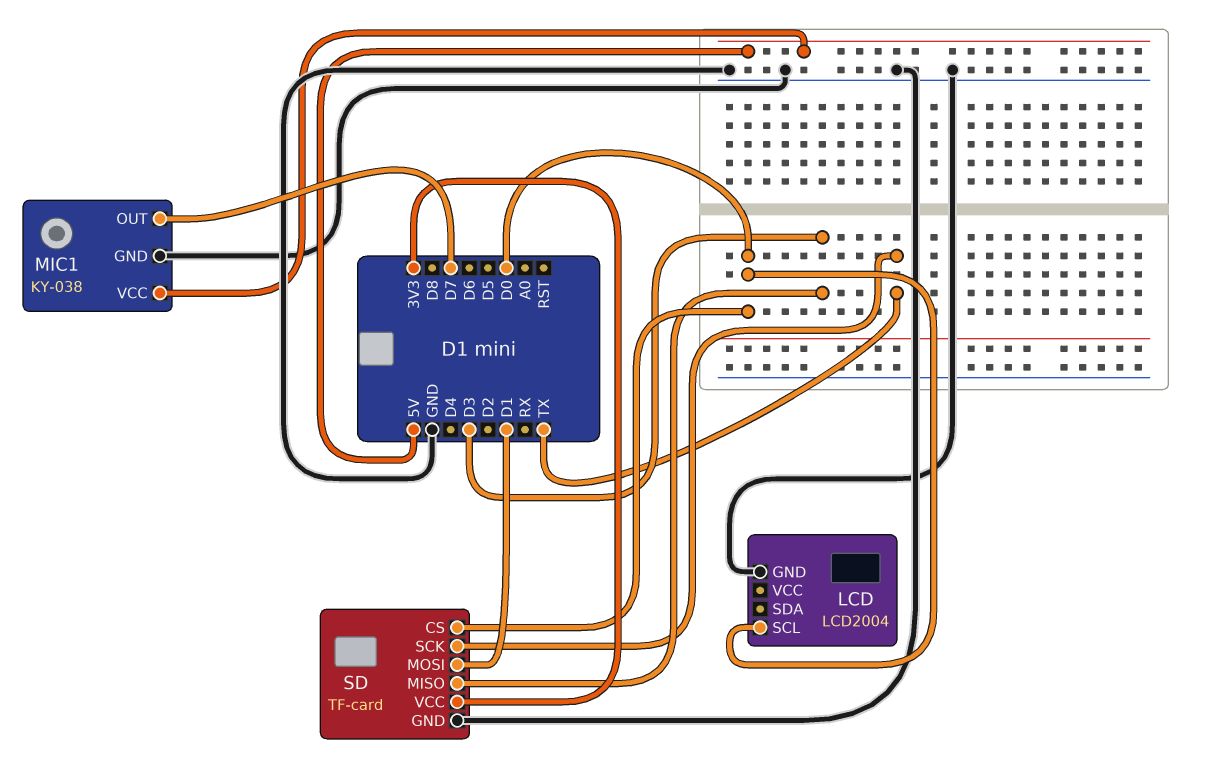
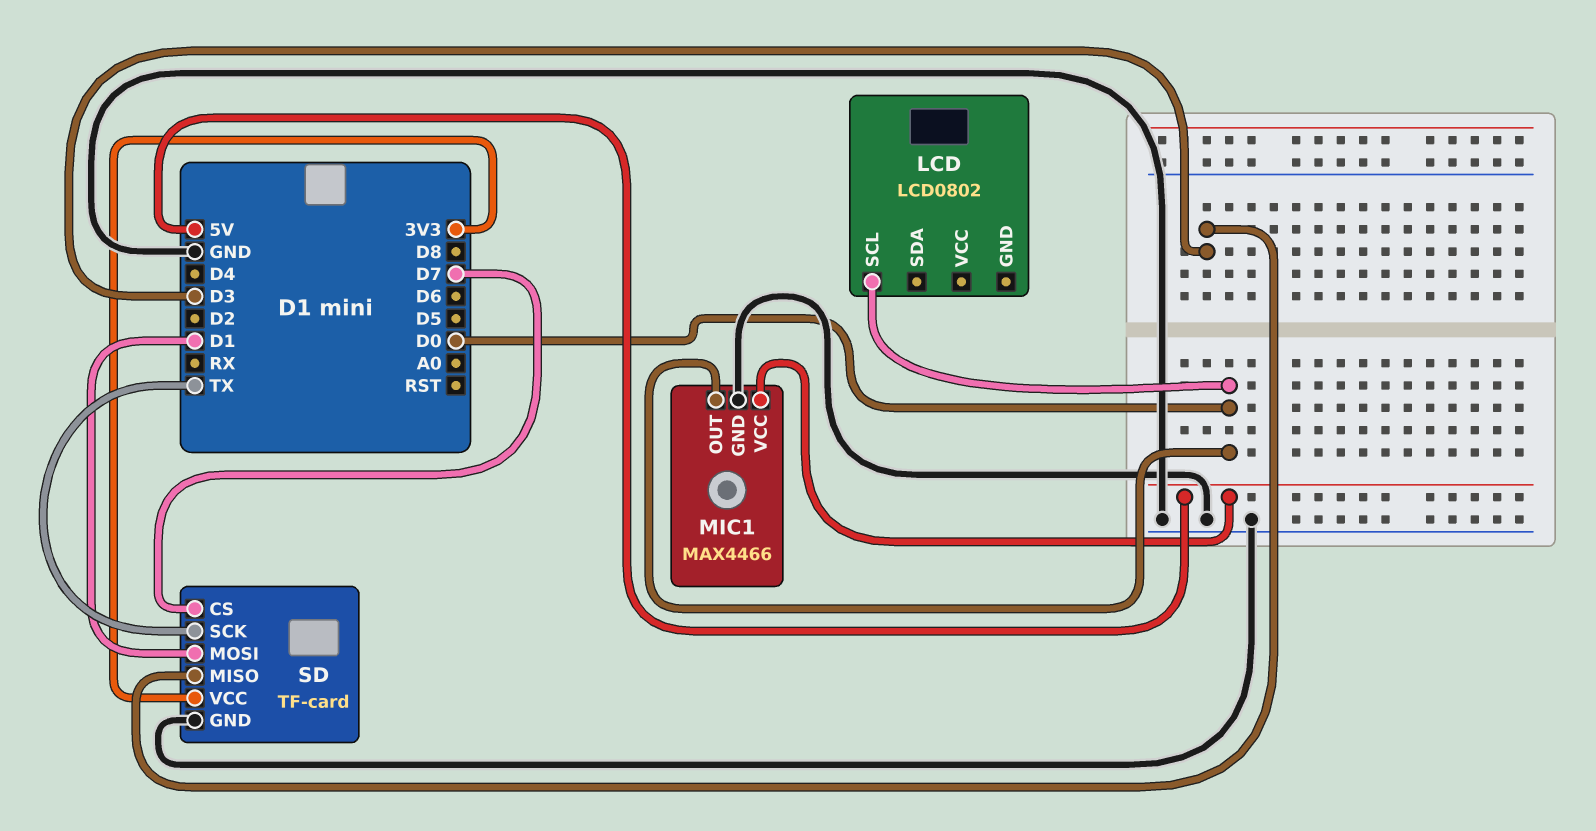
LCD: LCD2004 -> LCD0802
LCD pin GND: GND -> none
MIC1: KY-038 -> MAX4466
MIC1 pin OUT: D7 -> D0
SD pin CS: D0 -> D7

